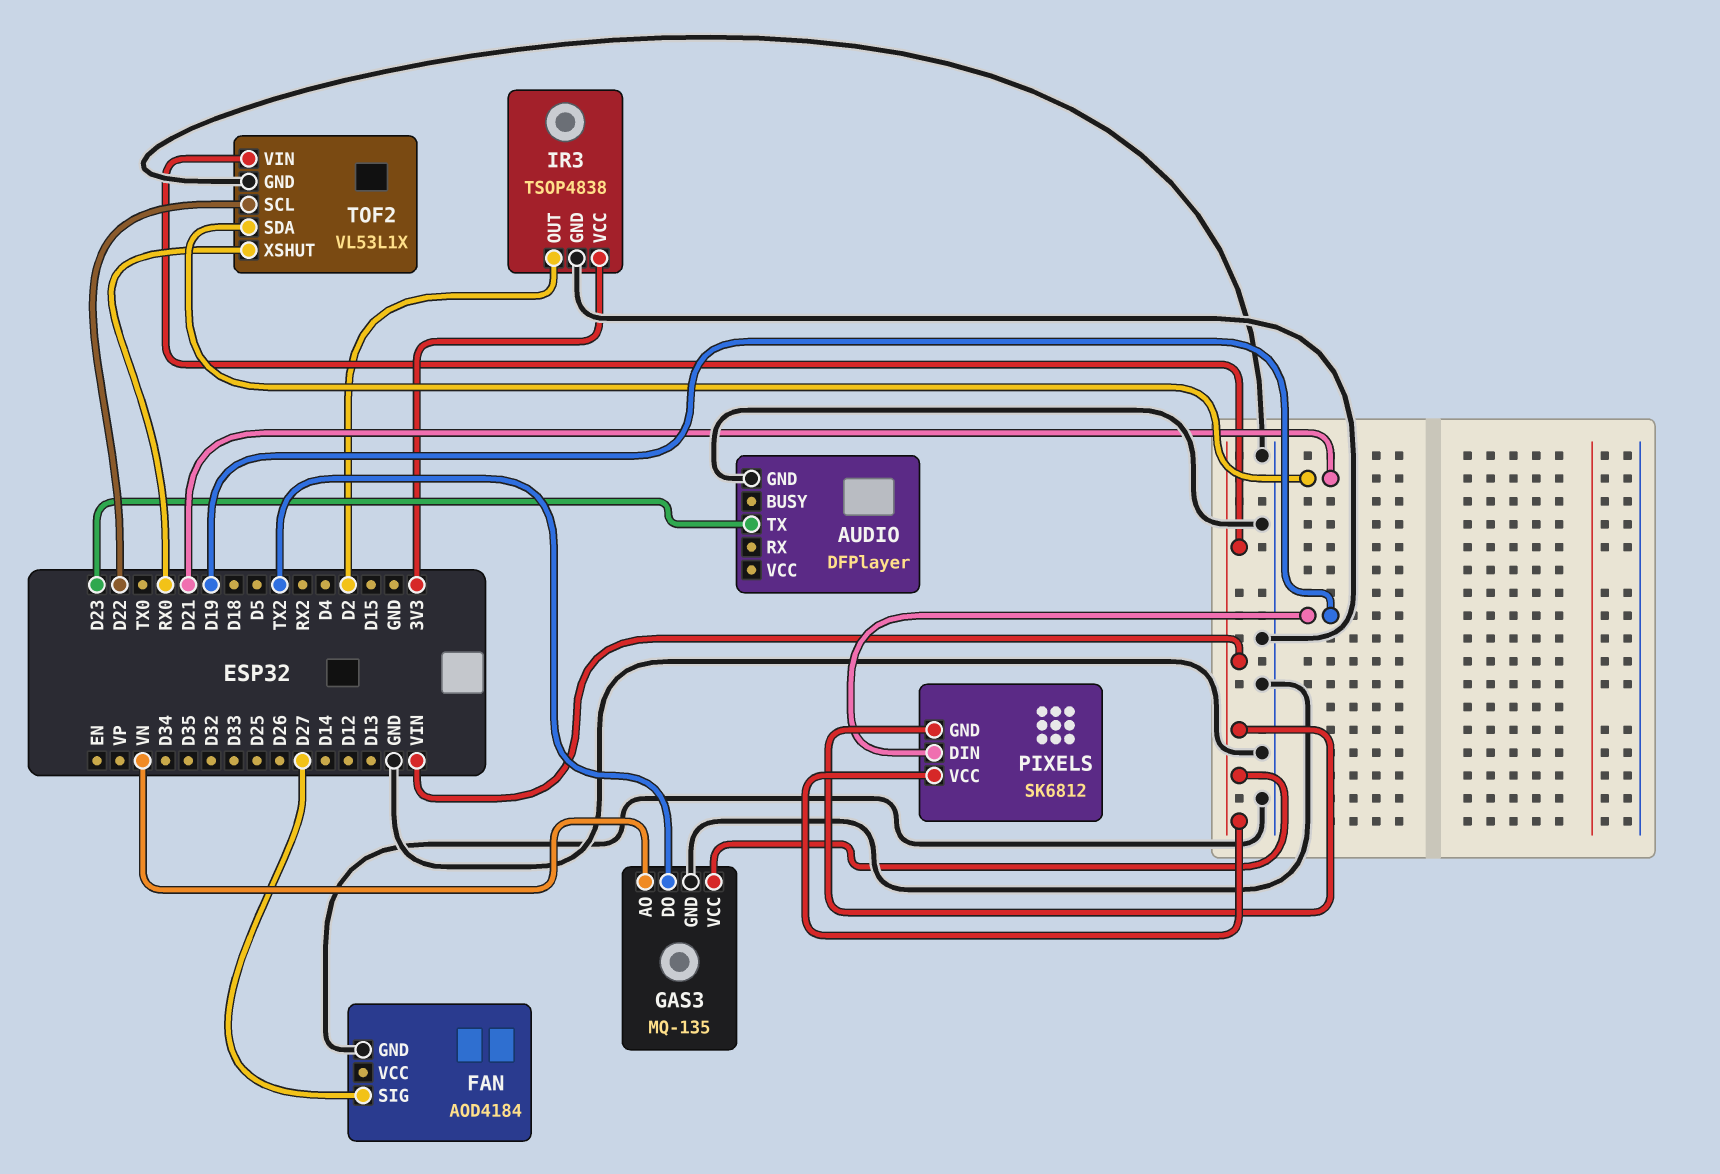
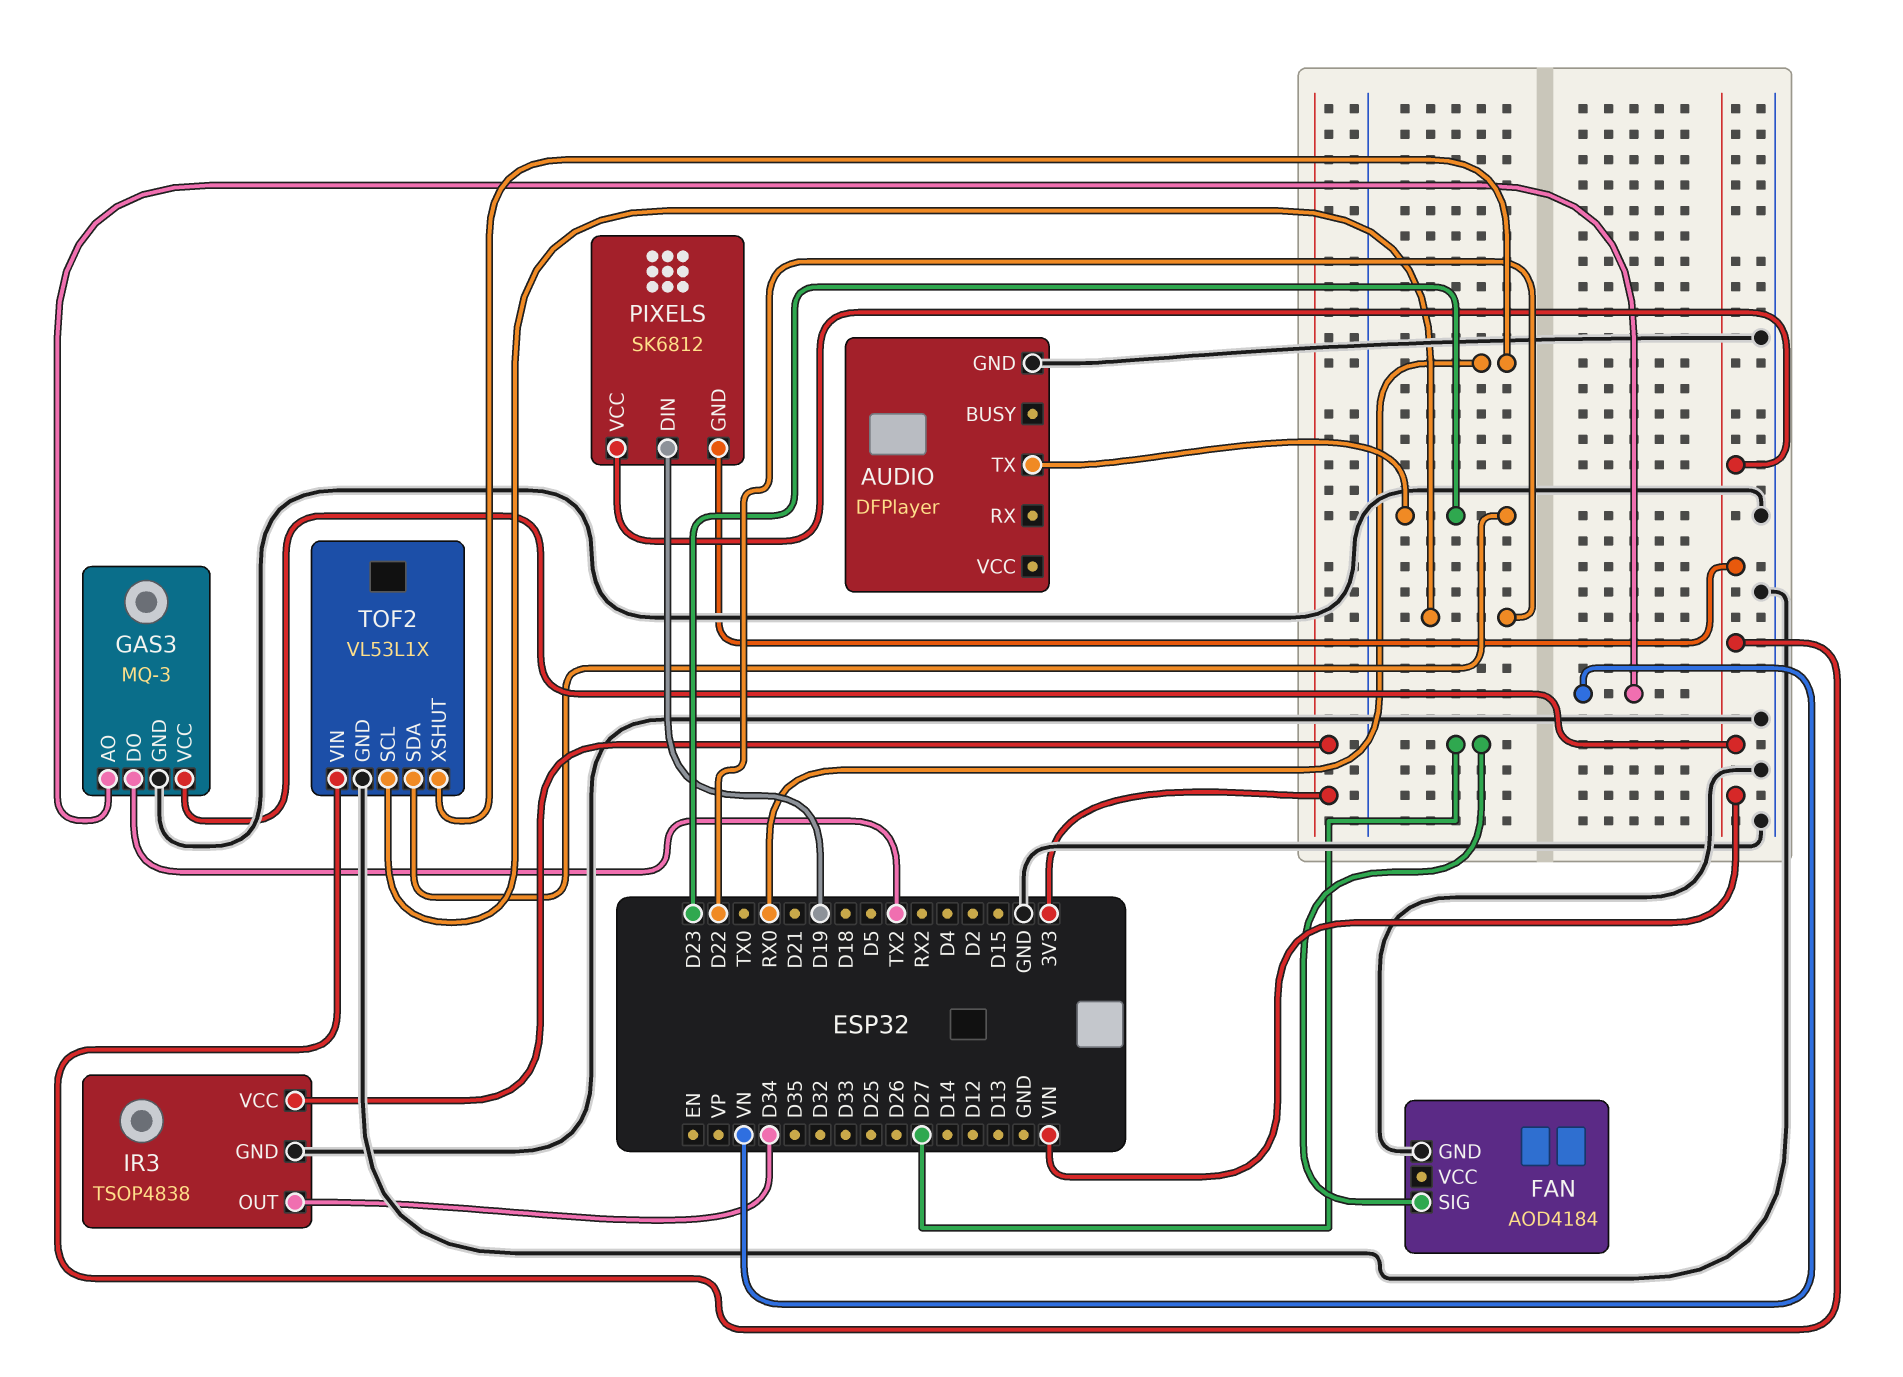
GAS3: MQ-135 -> MQ-3
IR3 pin OUT: D2 -> D34
TOF2 pin SDA: D21 -> D23

